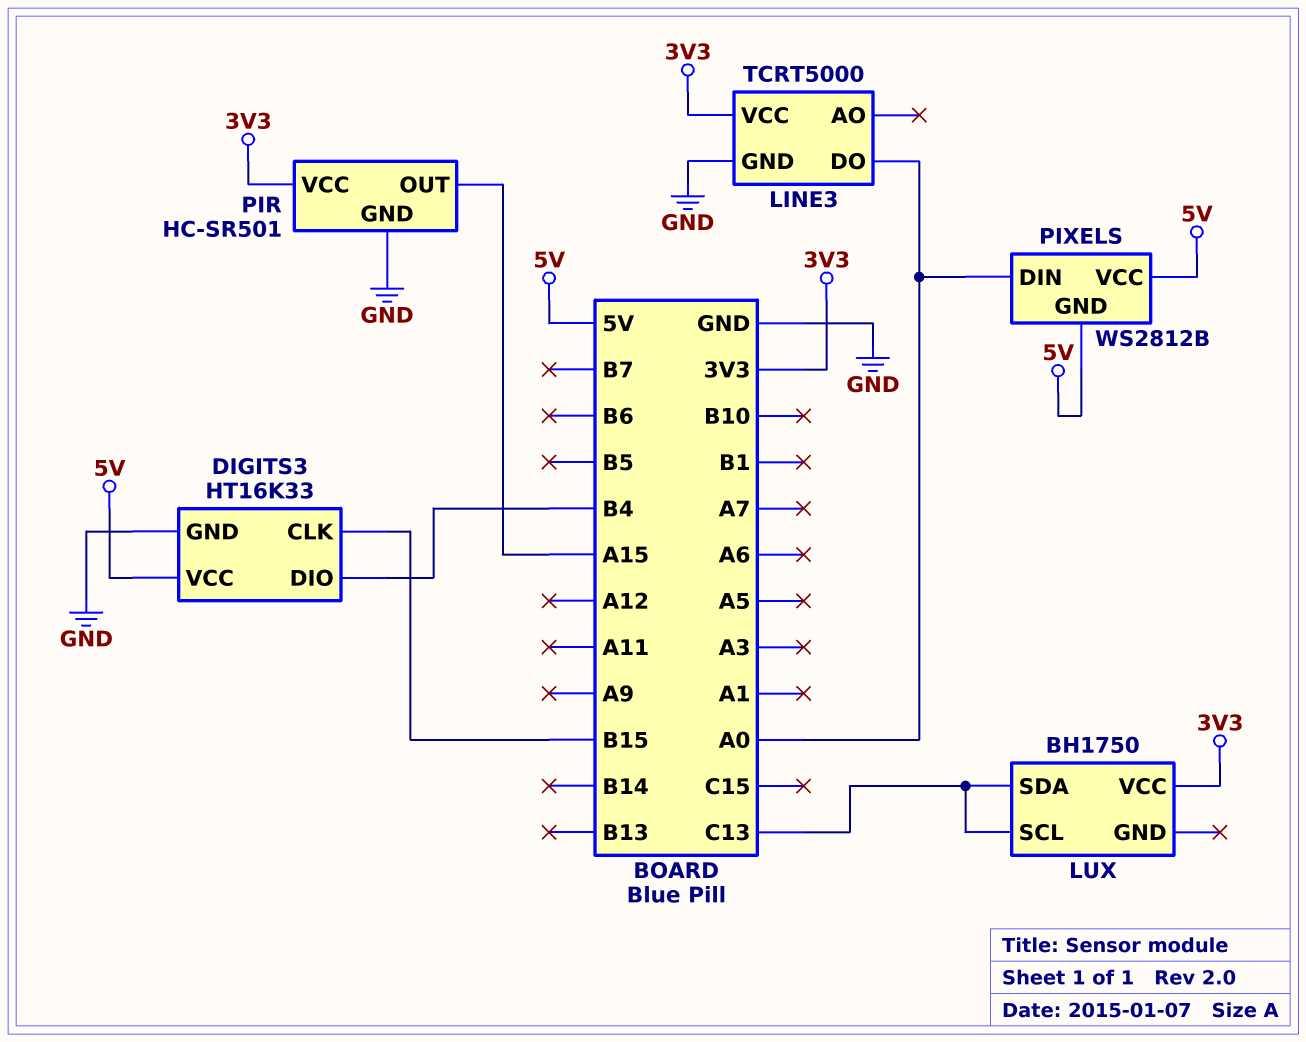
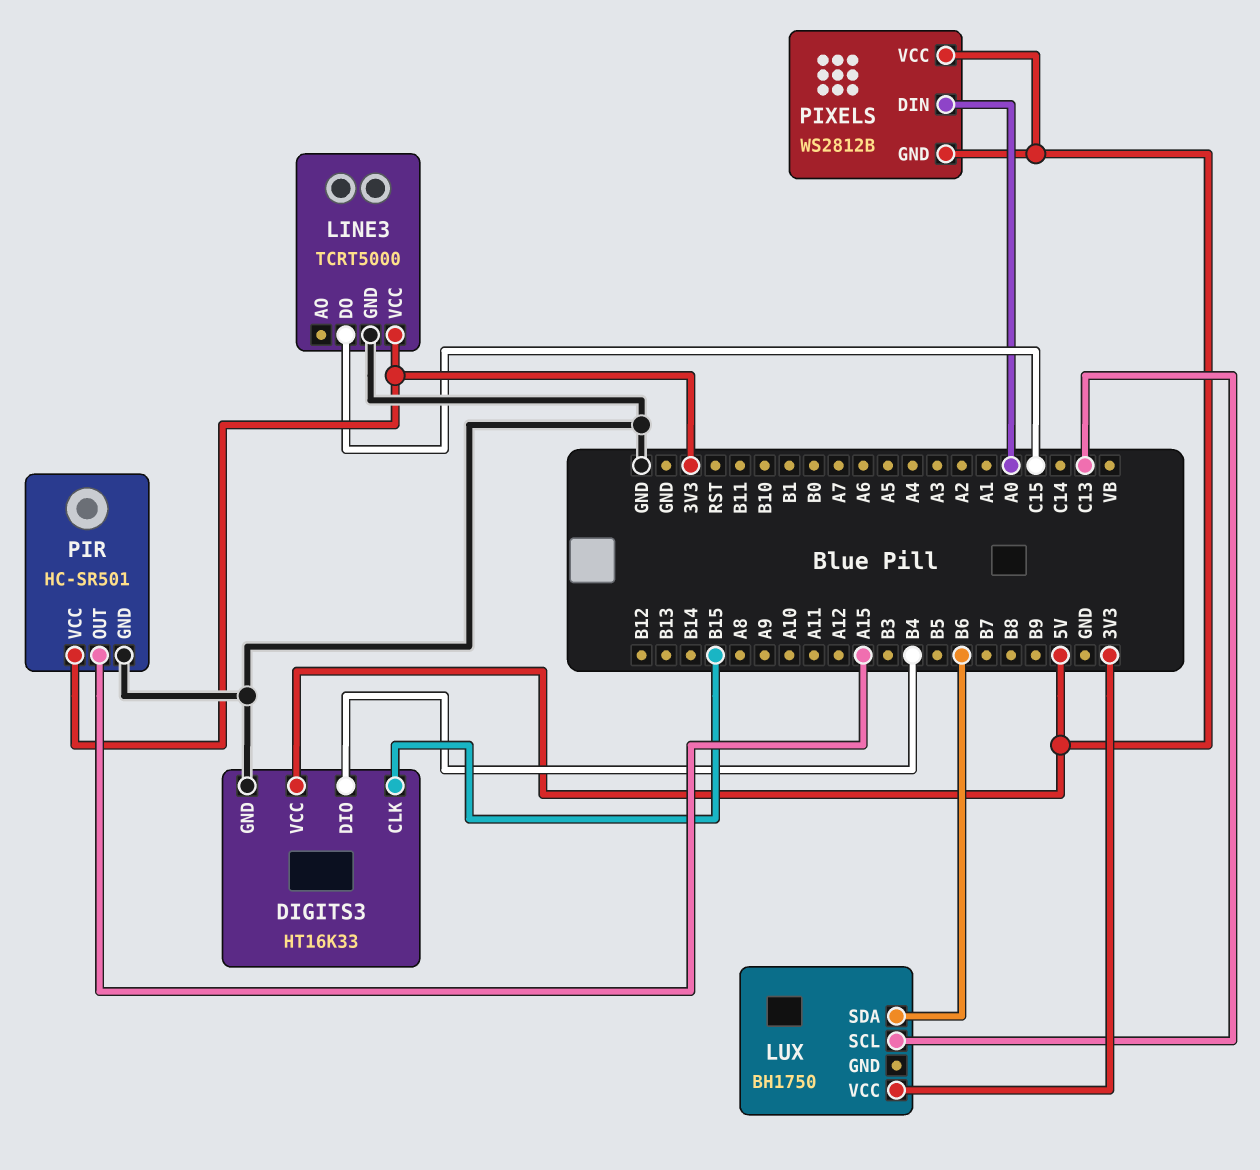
LINE3 pin DO: A0 -> C15
LUX pin SDA: C13 -> B6

